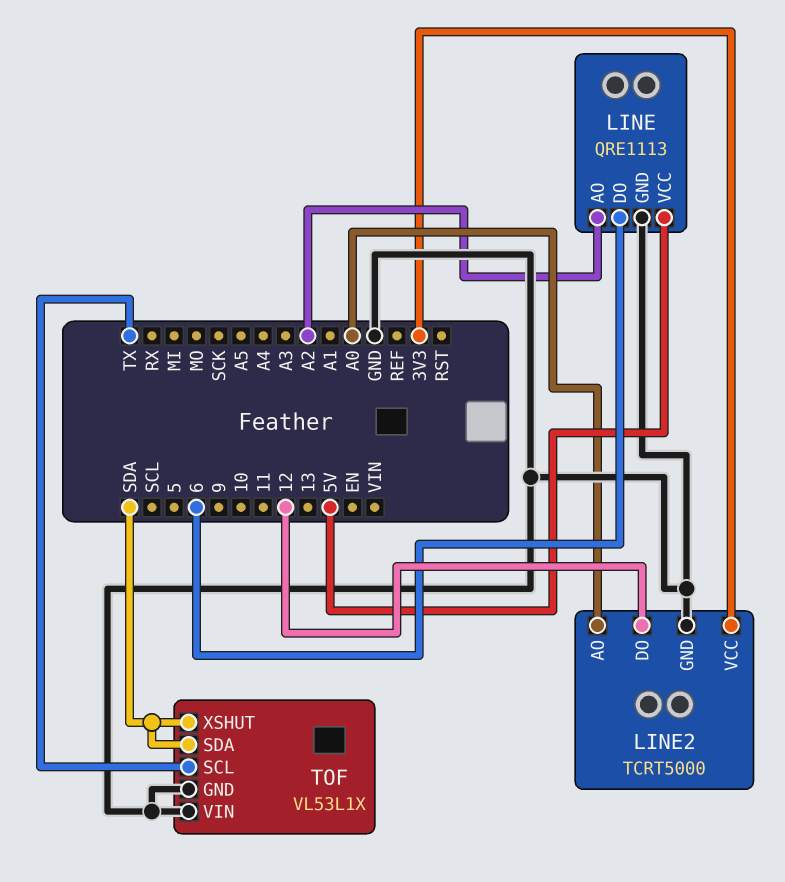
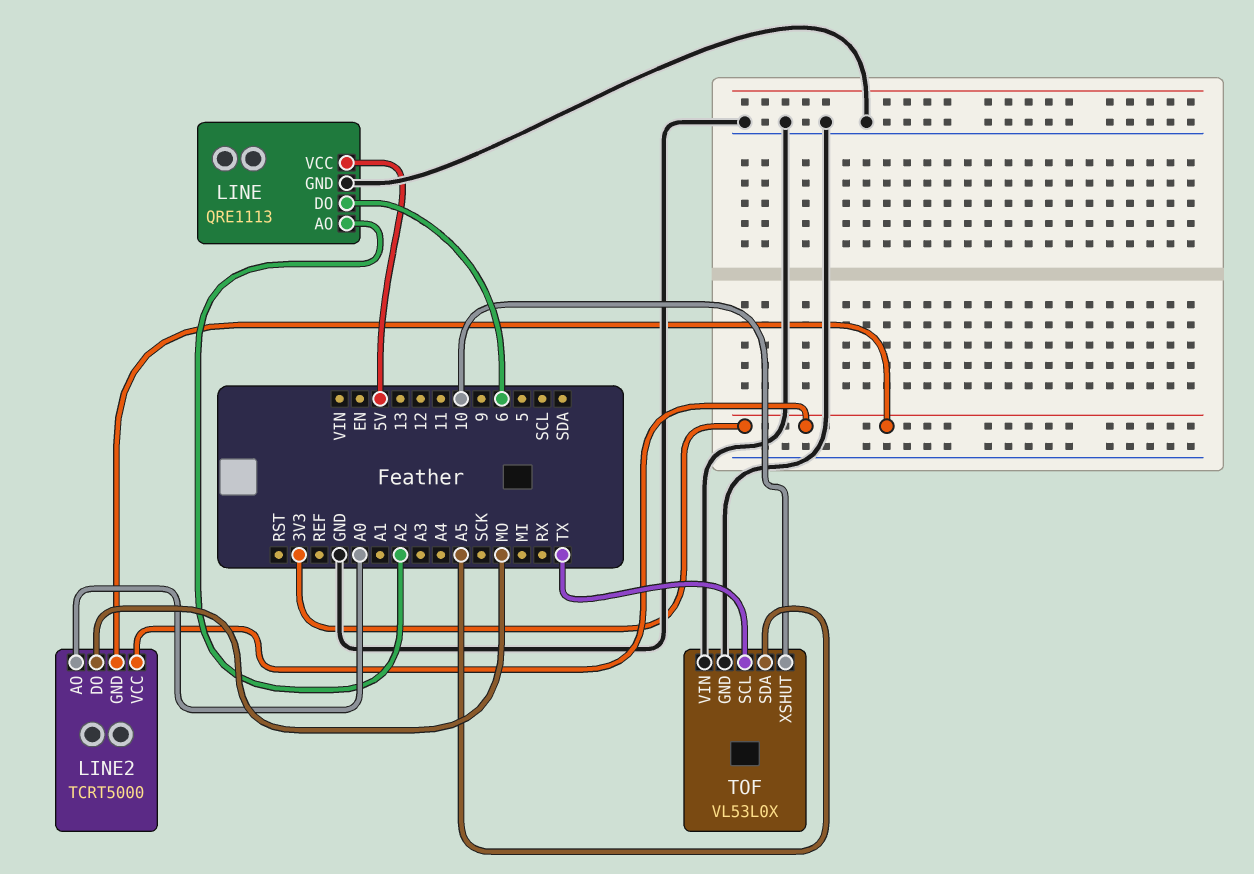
LINE2 pin DO: 12 -> MO
LINE2 pin GND: GND -> 3V3
TOF: VL53L1X -> VL53L0X
TOF pin SDA: SDA -> A5
TOF pin XSHUT: SDA -> 10

